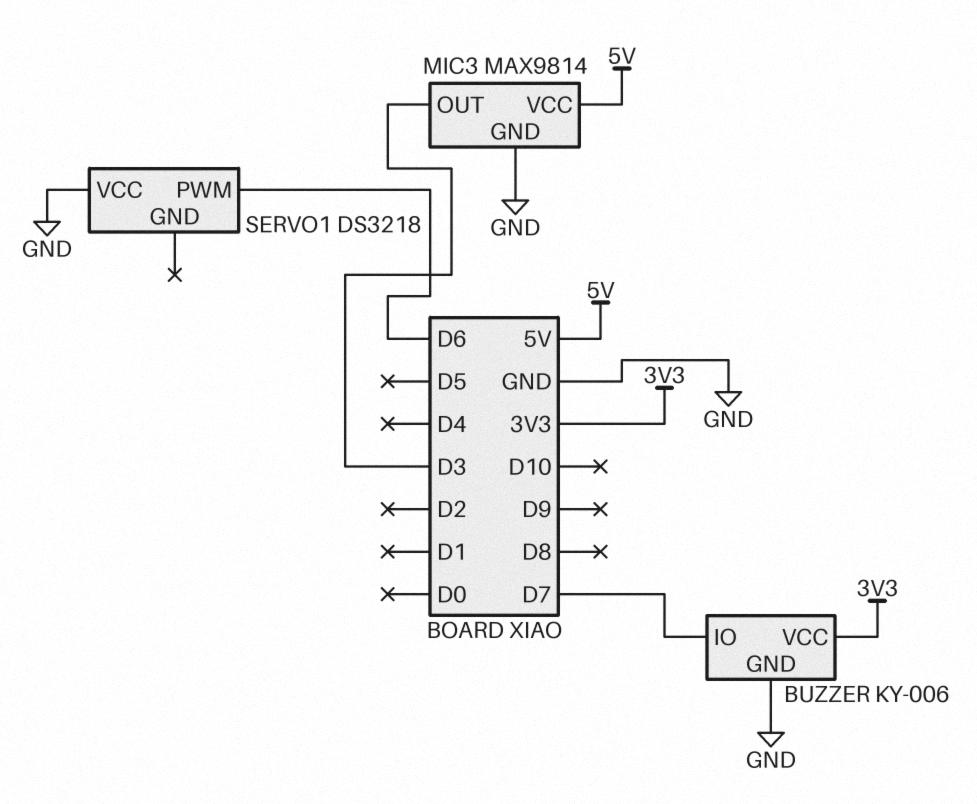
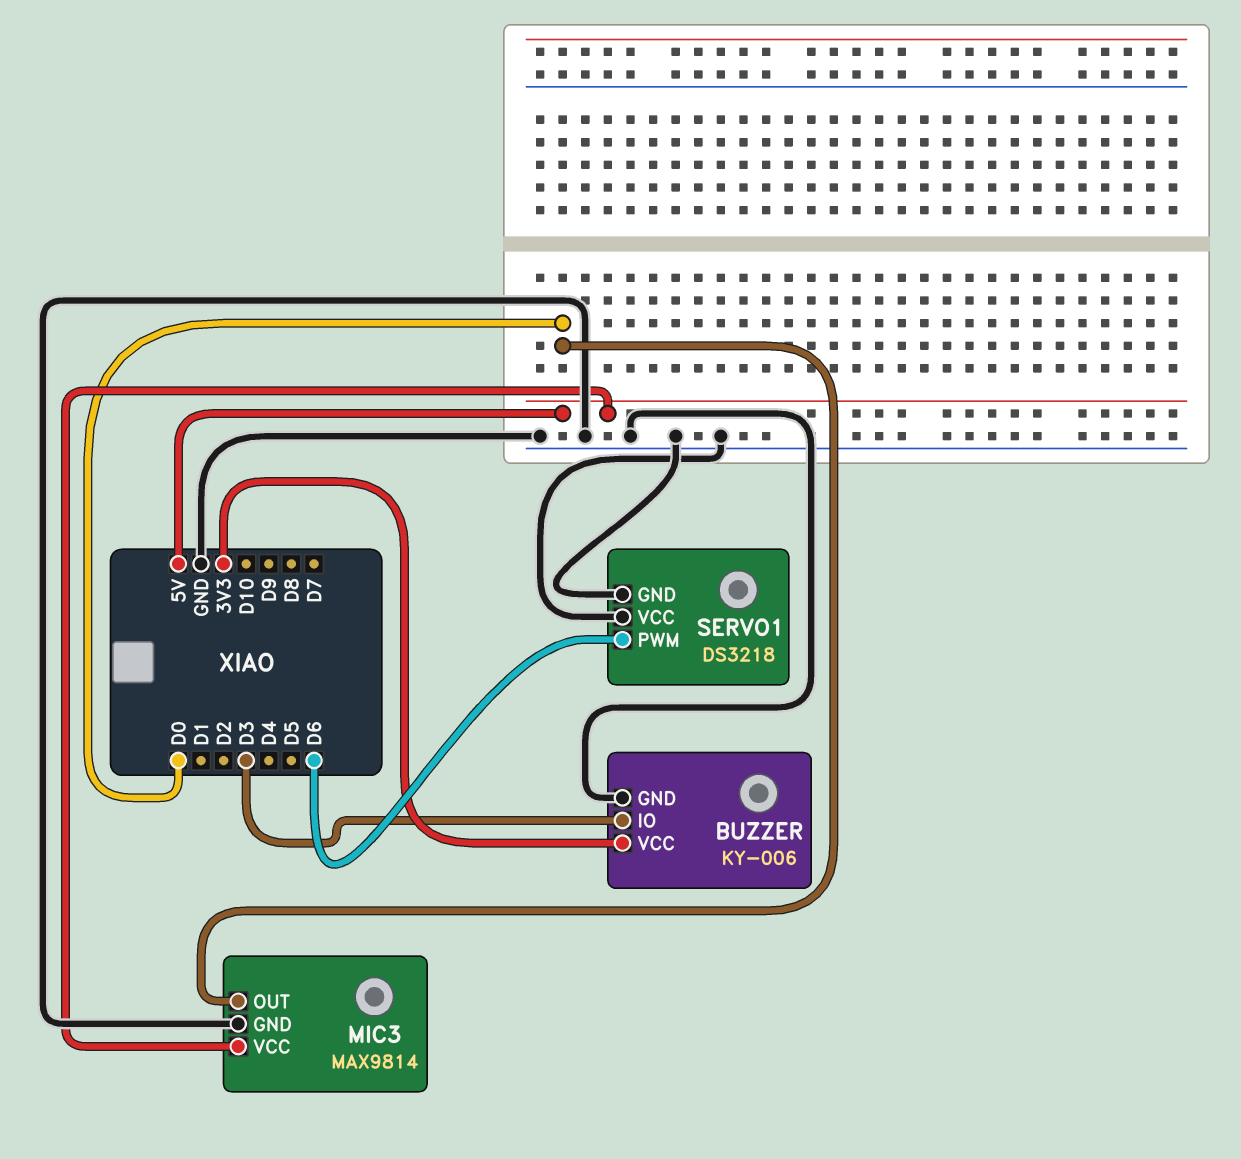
BUZZER pin IO: D7 -> D3
MIC3 pin OUT: D3 -> D0
SERVO1 pin GND: none -> GND

